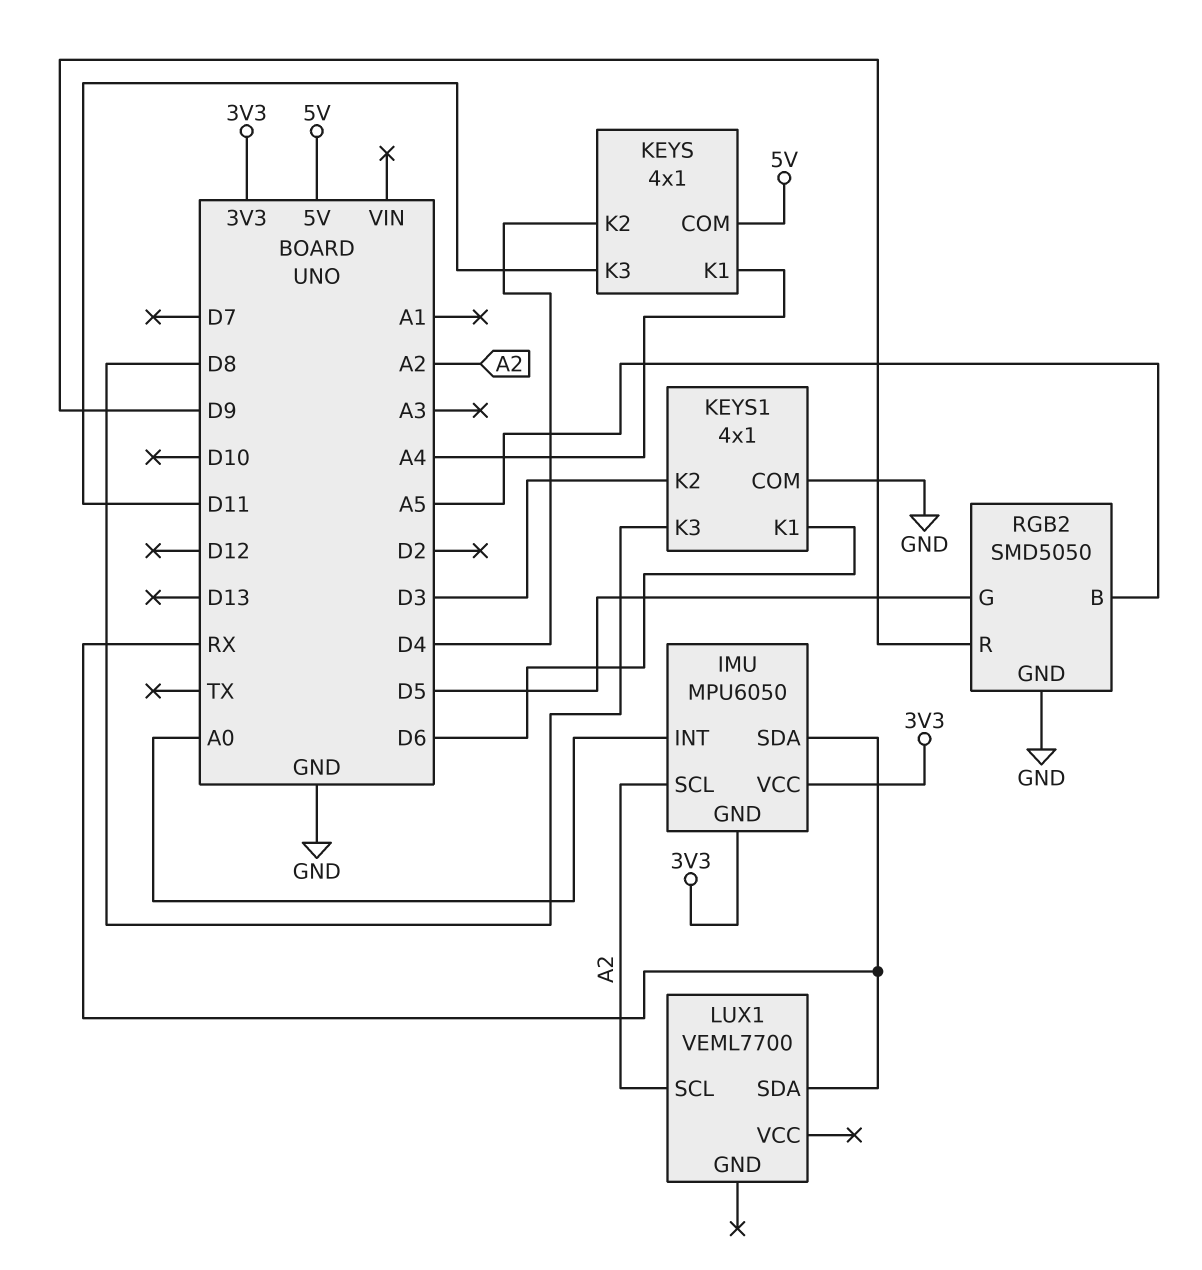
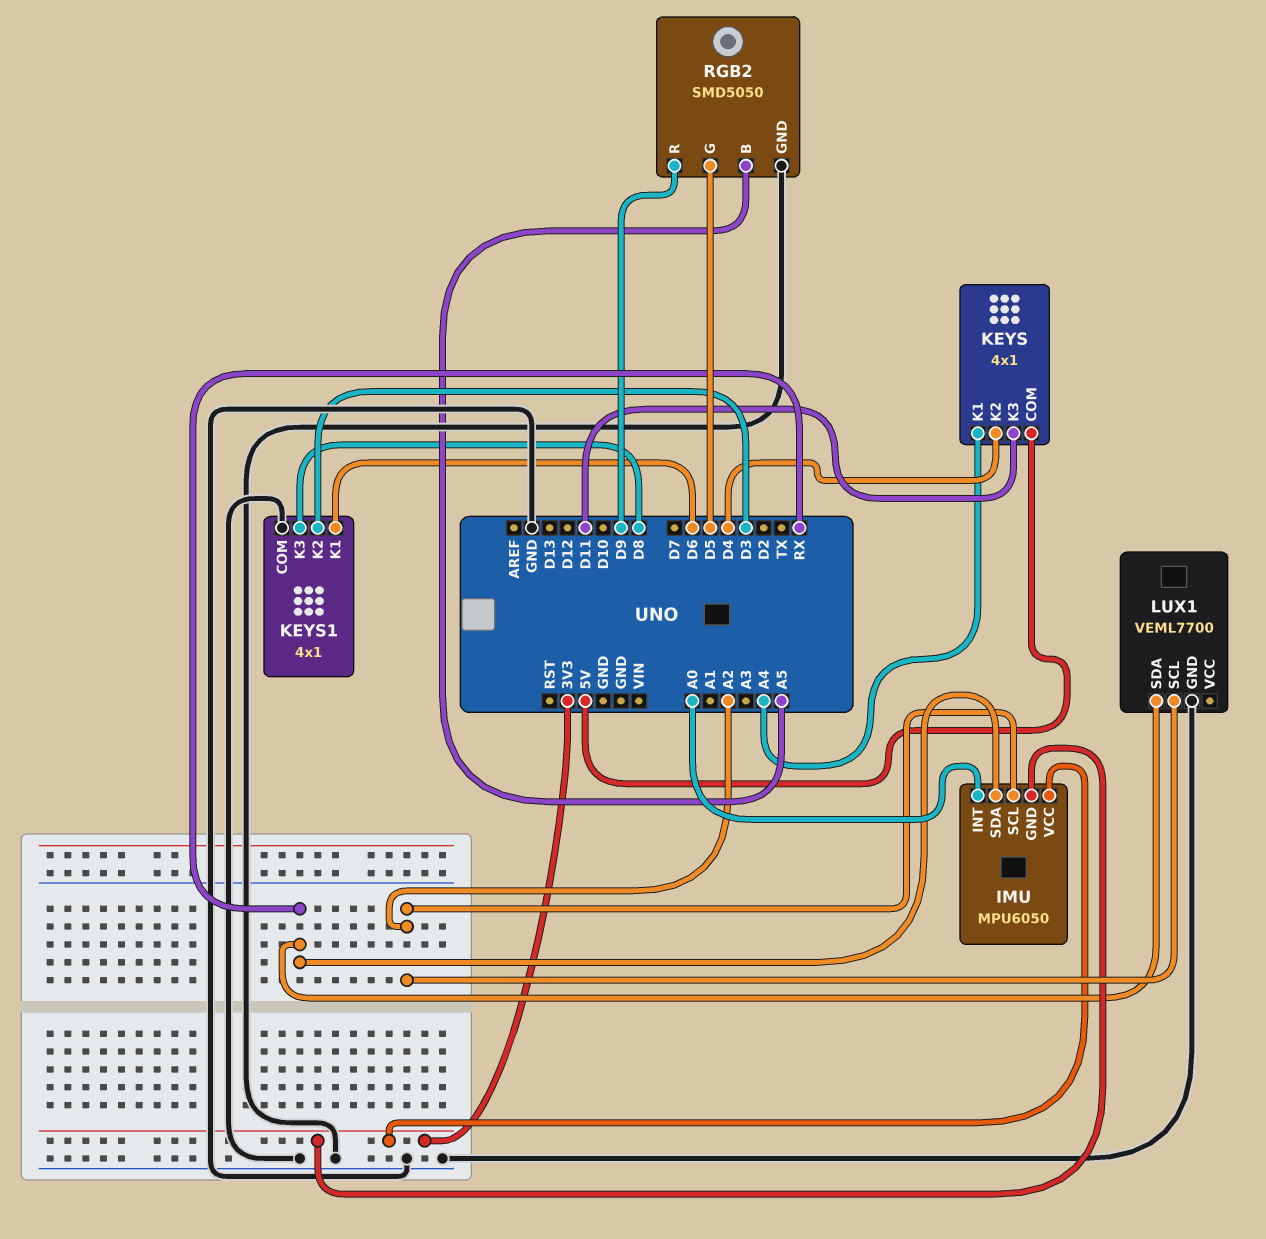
LUX1 pin GND: none -> GND

